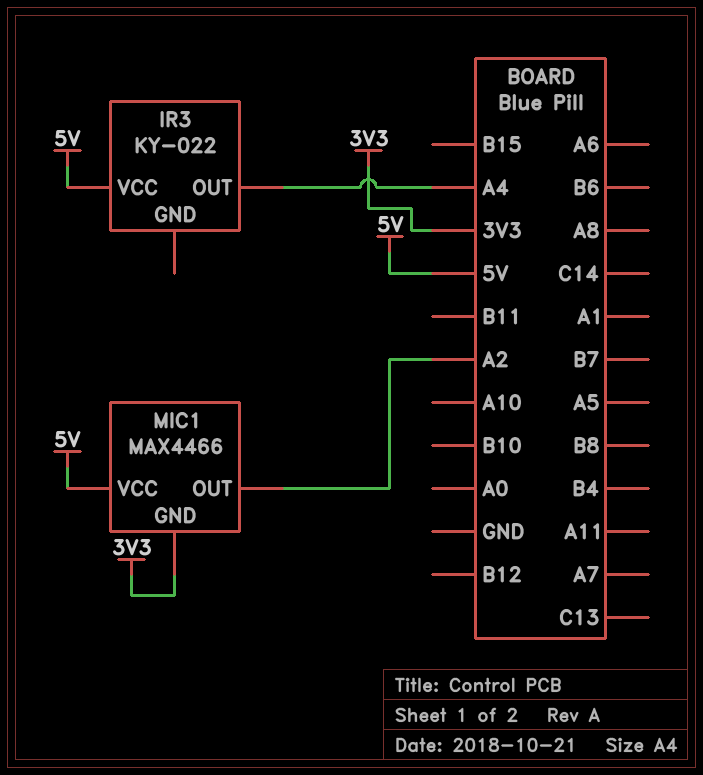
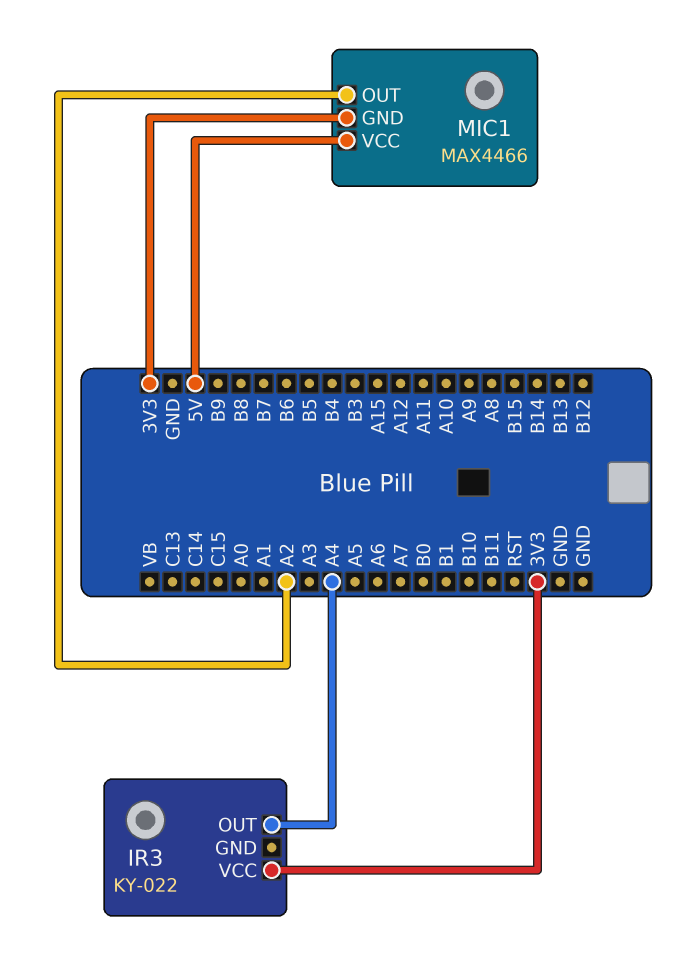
IR3 pin VCC: 5V -> 3V3

